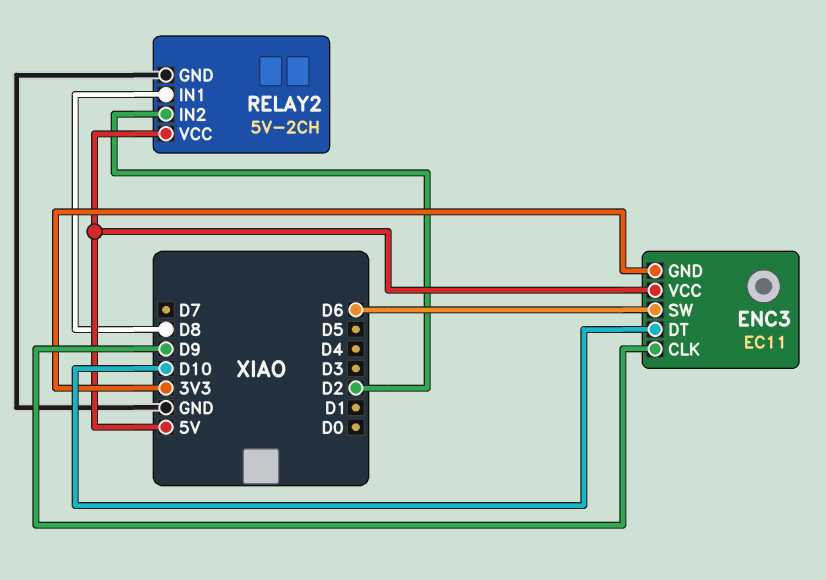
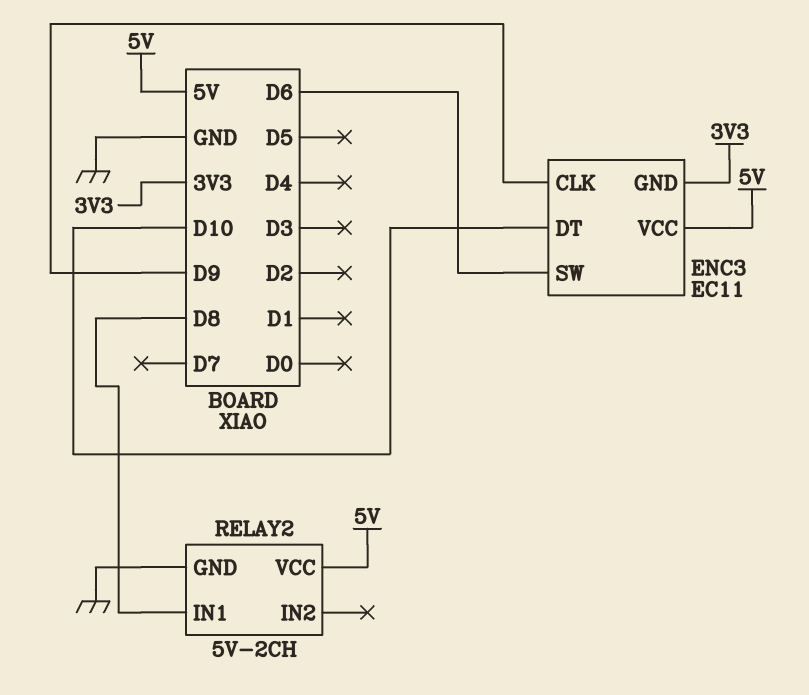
RELAY2 pin IN2: D2 -> none

